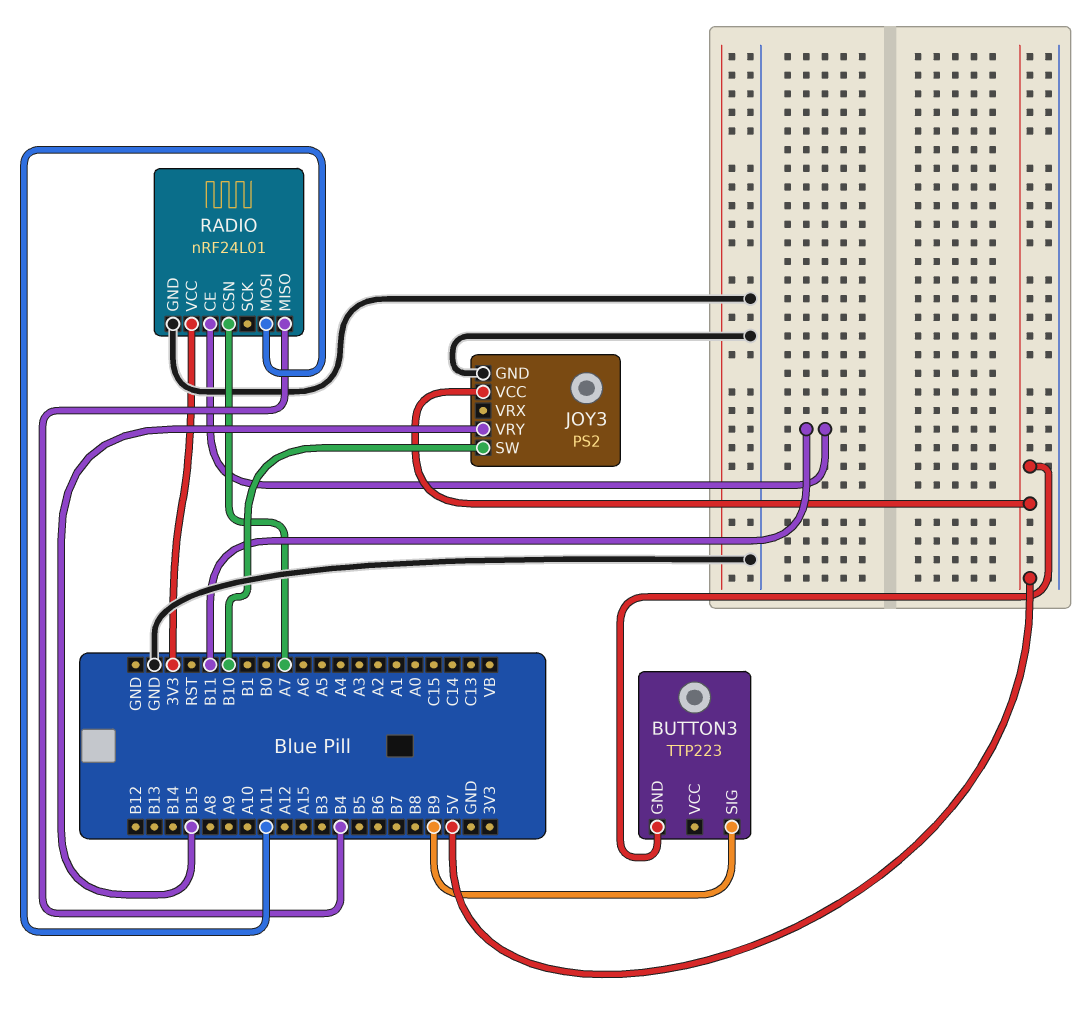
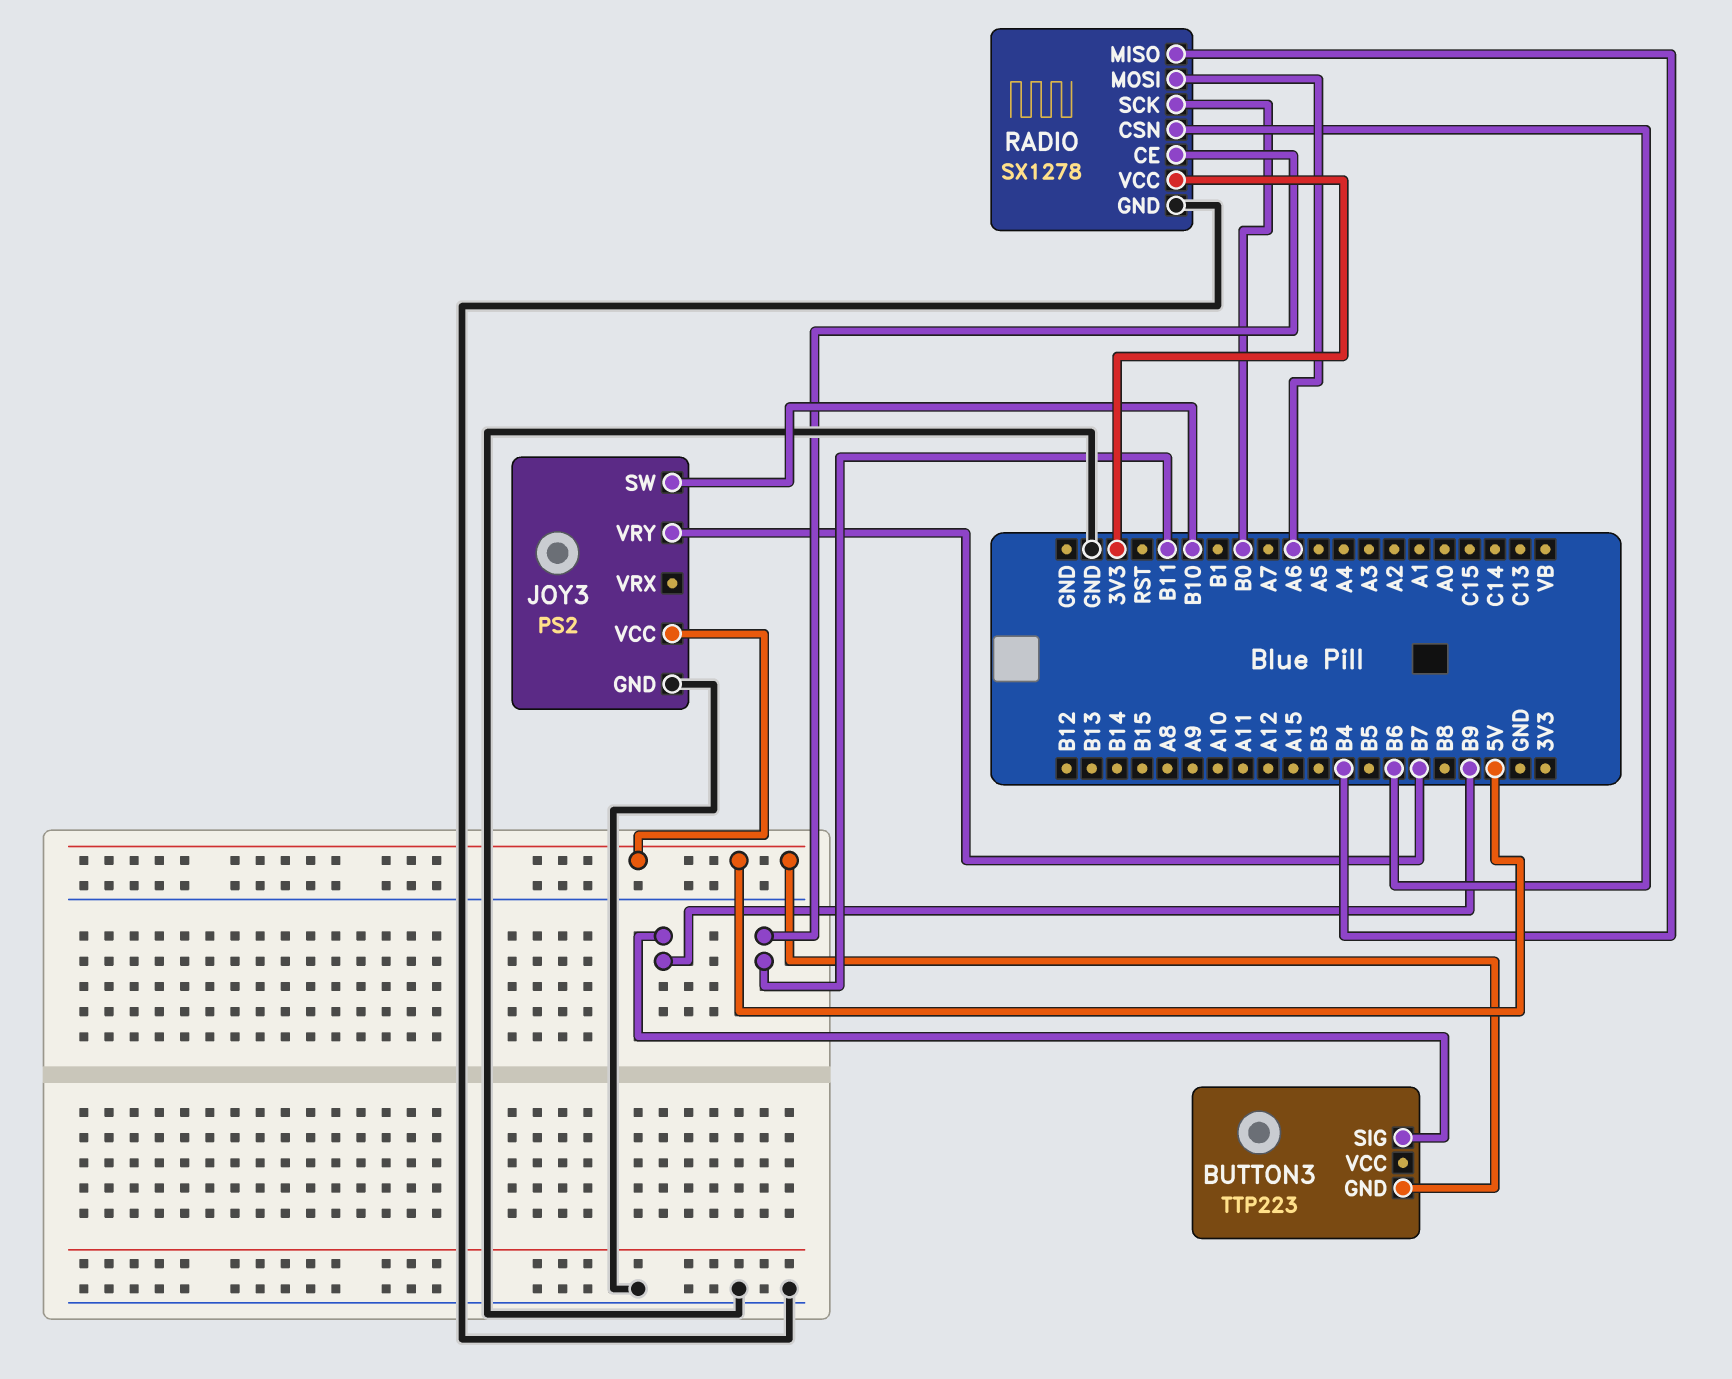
JOY3 pin VRY: B15 -> B7
RADIO: nRF24L01 -> SX1278
RADIO pin CSN: A7 -> B6
RADIO pin MOSI: A11 -> A6
RADIO pin SCK: none -> B0

